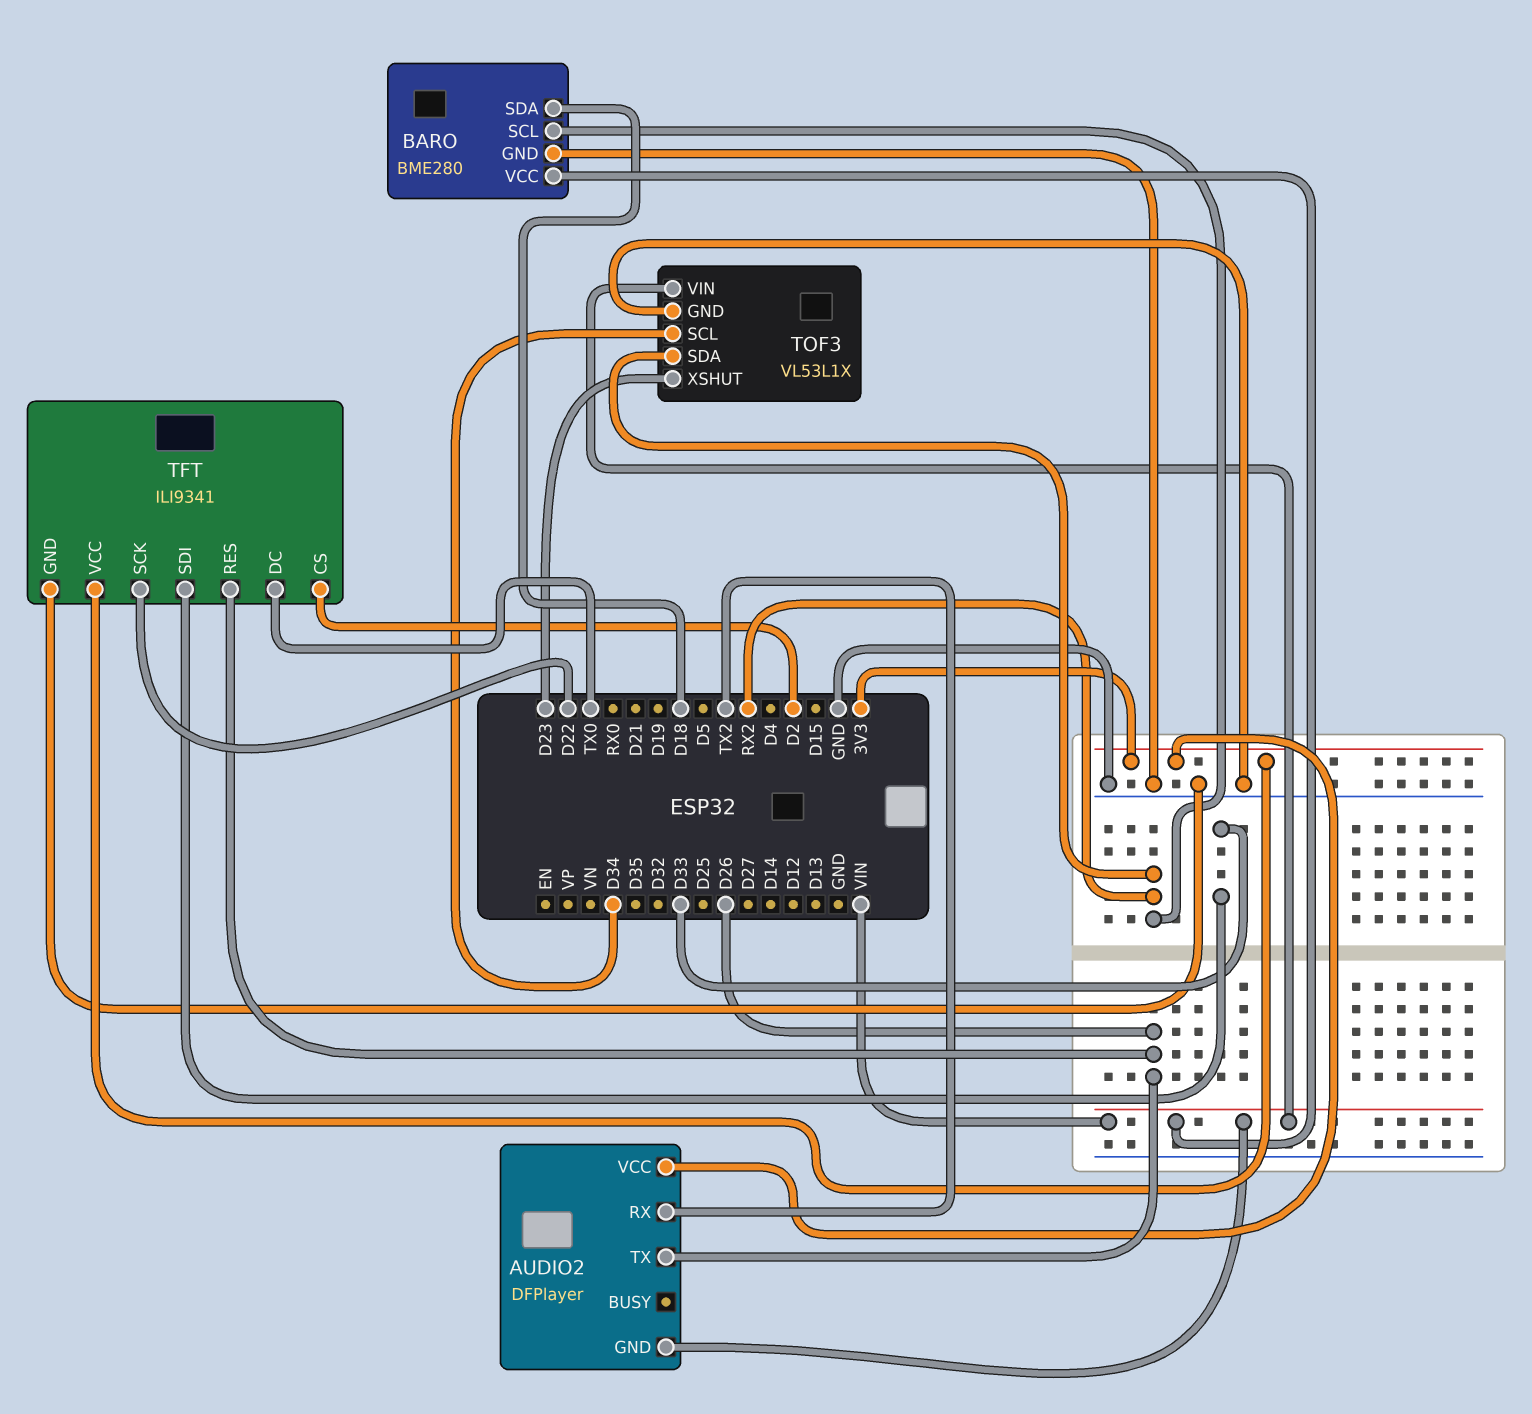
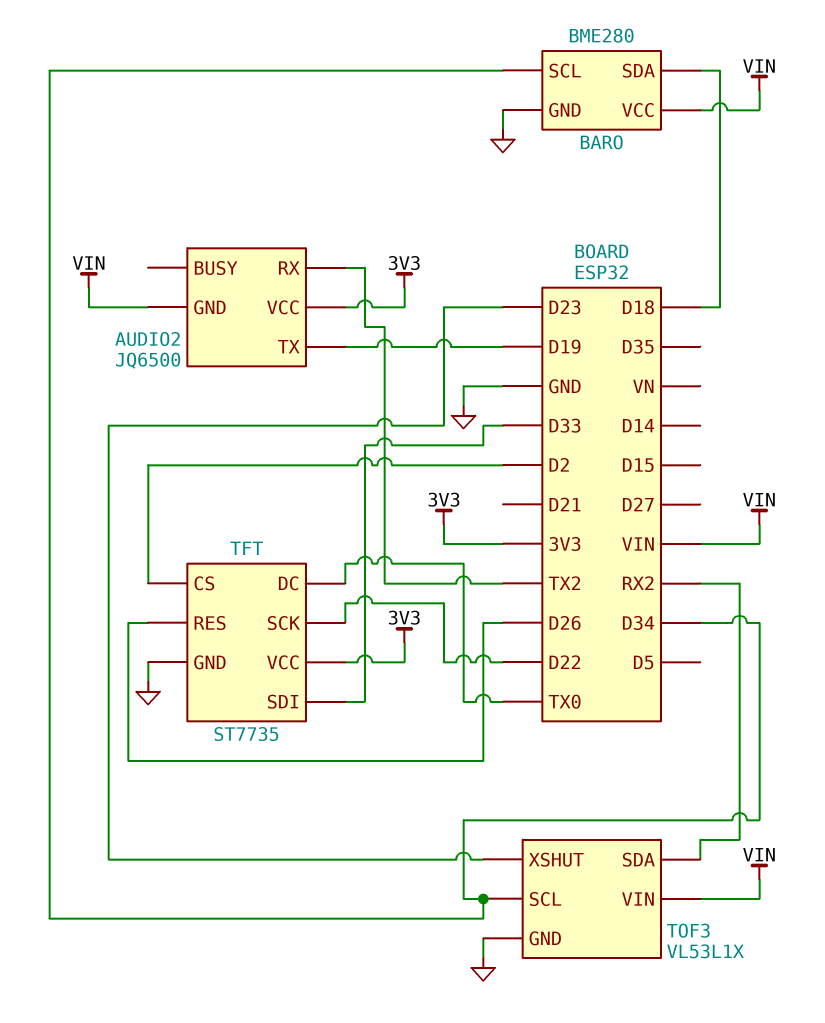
AUDIO2: DFPlayer -> JQ6500
AUDIO2 pin TX: D26 -> D19
BARO pin SCL: RX2 -> D34
TFT: ILI9341 -> ST7735

